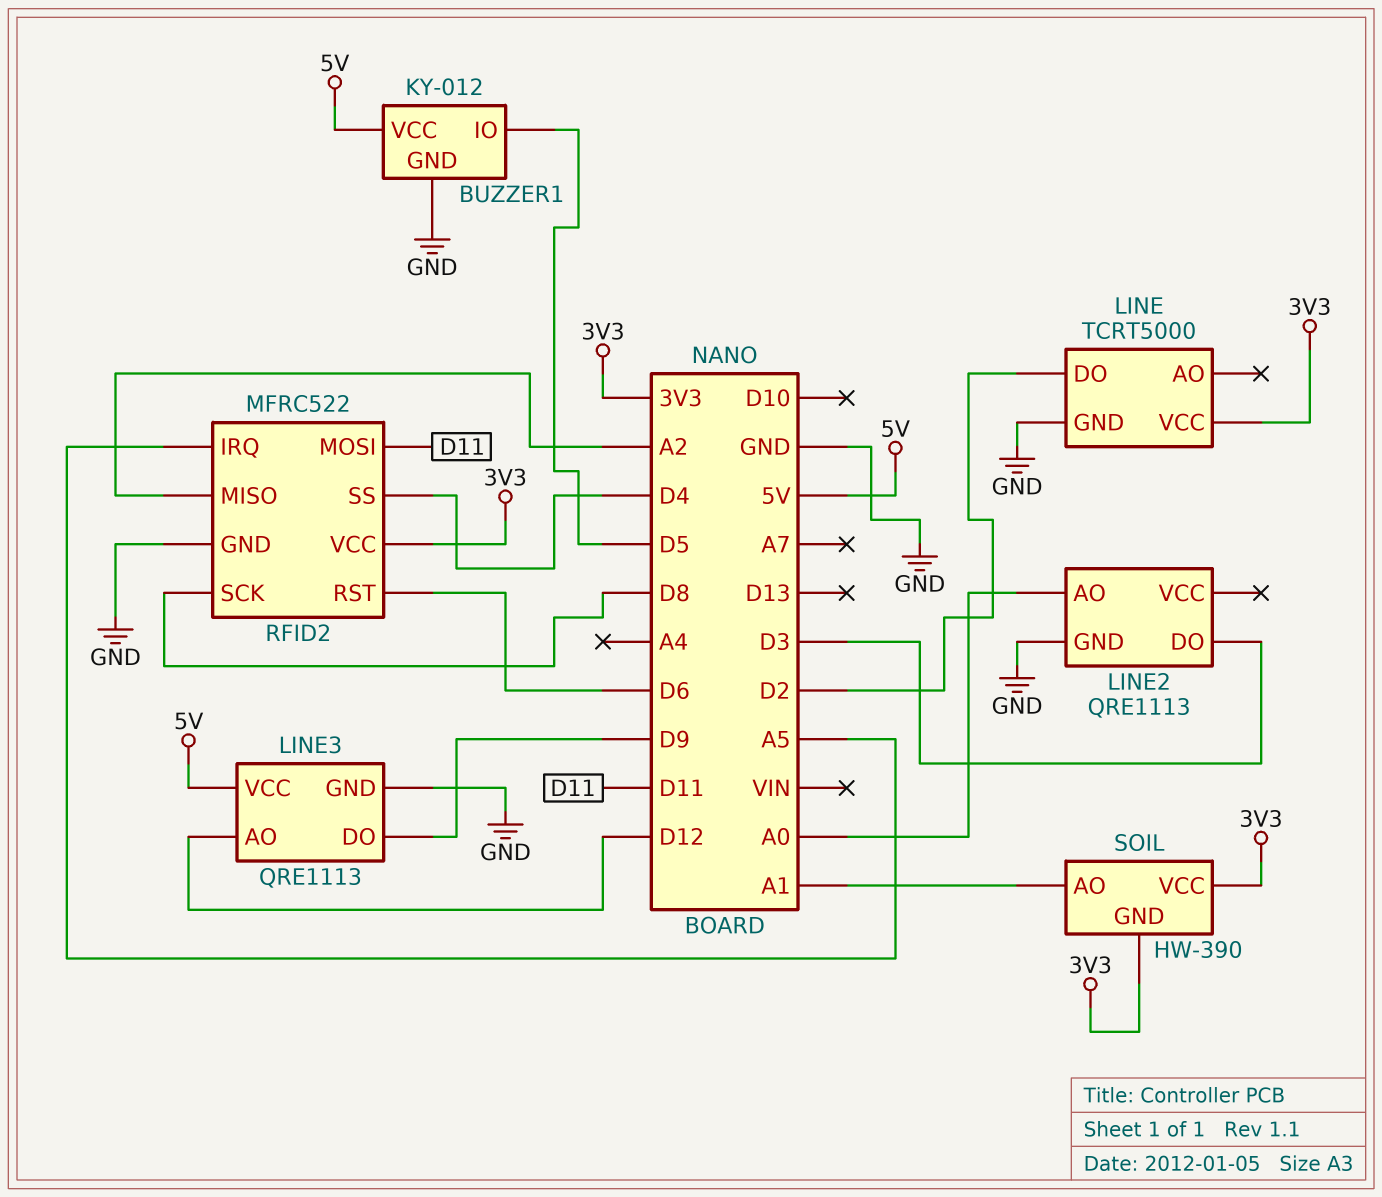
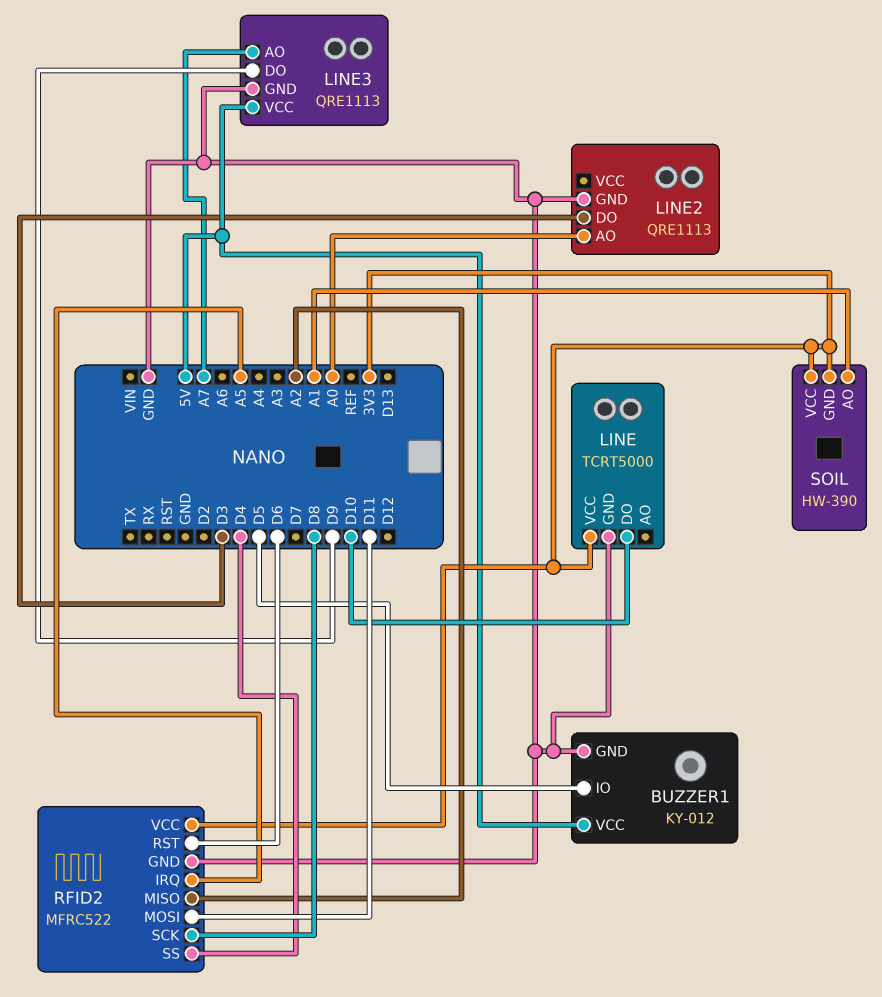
LINE pin DO: D2 -> D10
LINE3 pin AO: D12 -> A7

